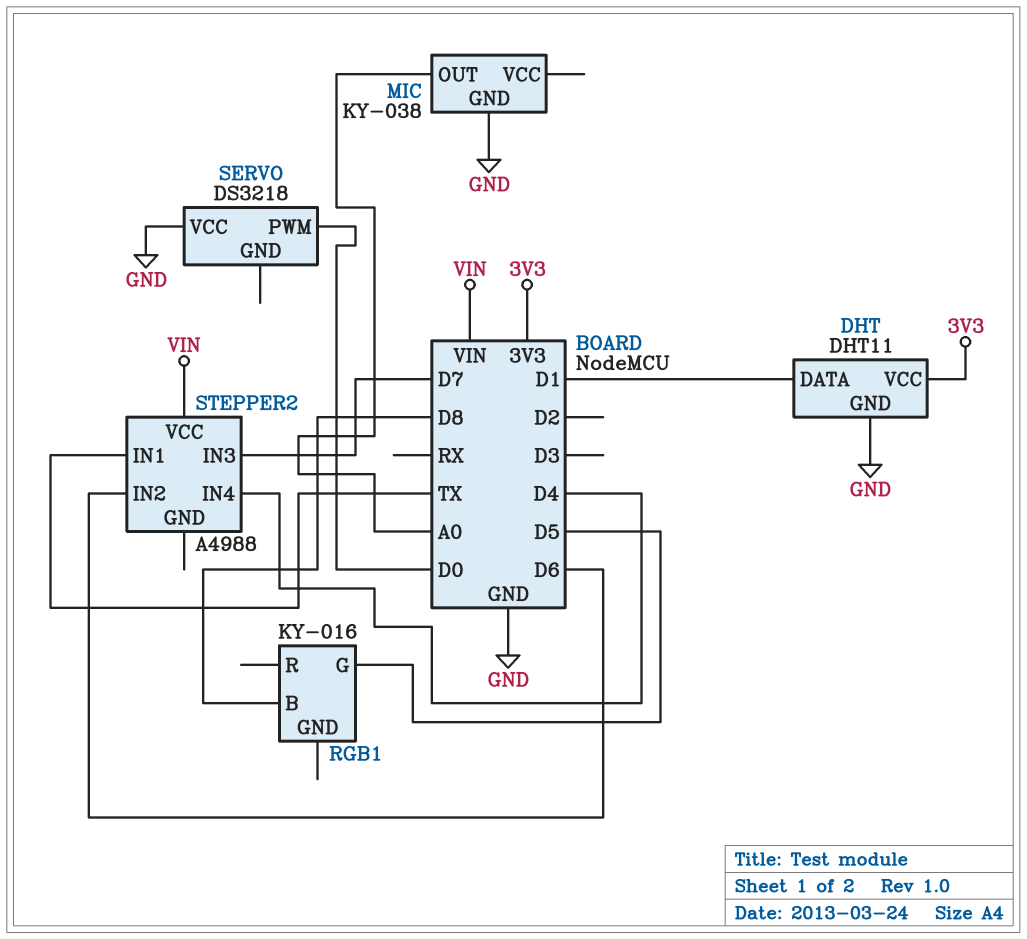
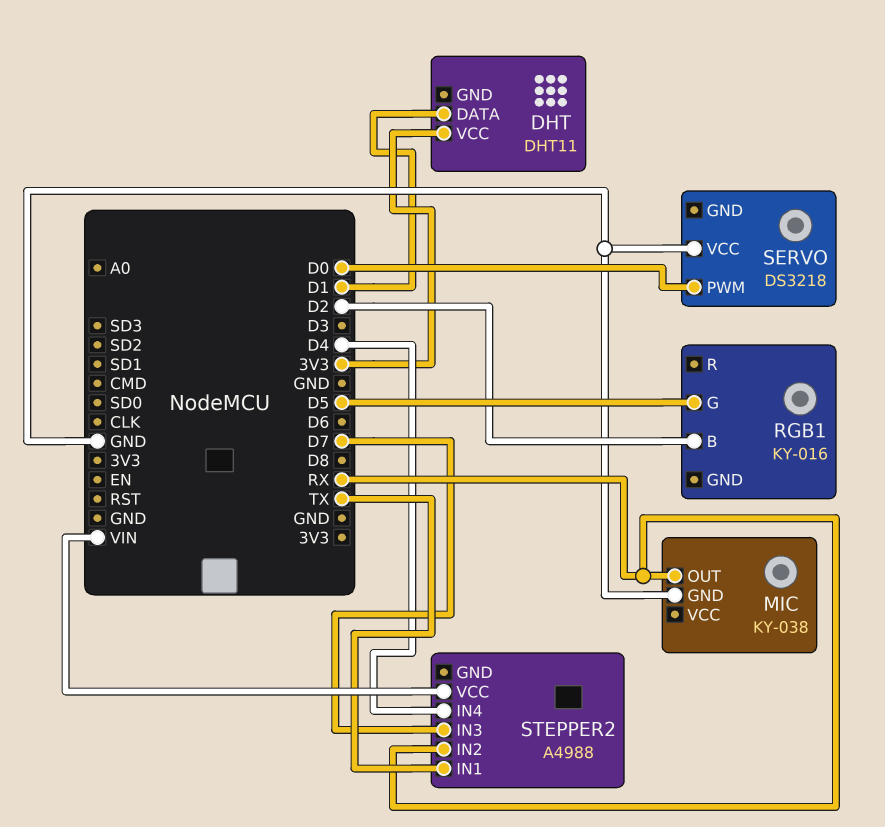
DHT pin GND: GND -> none
MIC pin OUT: A0 -> RX
RGB1 pin B: D8 -> D2
STEPPER2 pin IN2: D6 -> RX

